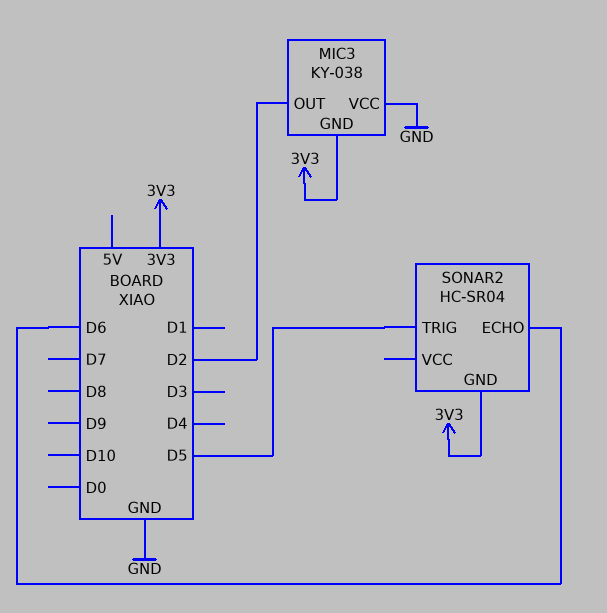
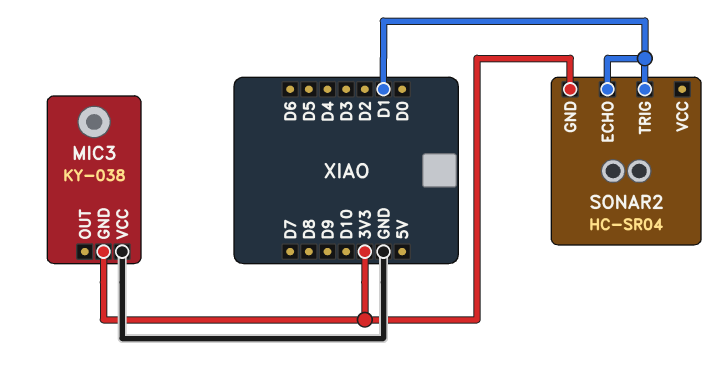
MIC3 pin OUT: D2 -> none
SONAR2 pin ECHO: D6 -> D1
SONAR2 pin TRIG: D5 -> D1

